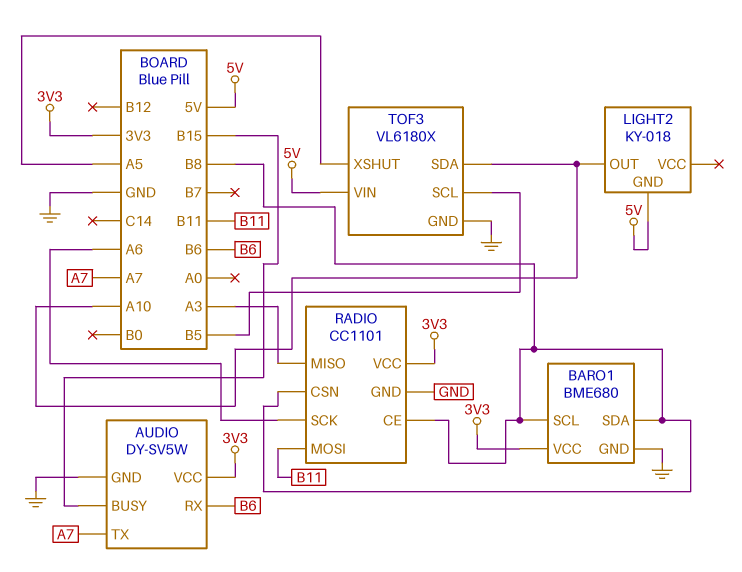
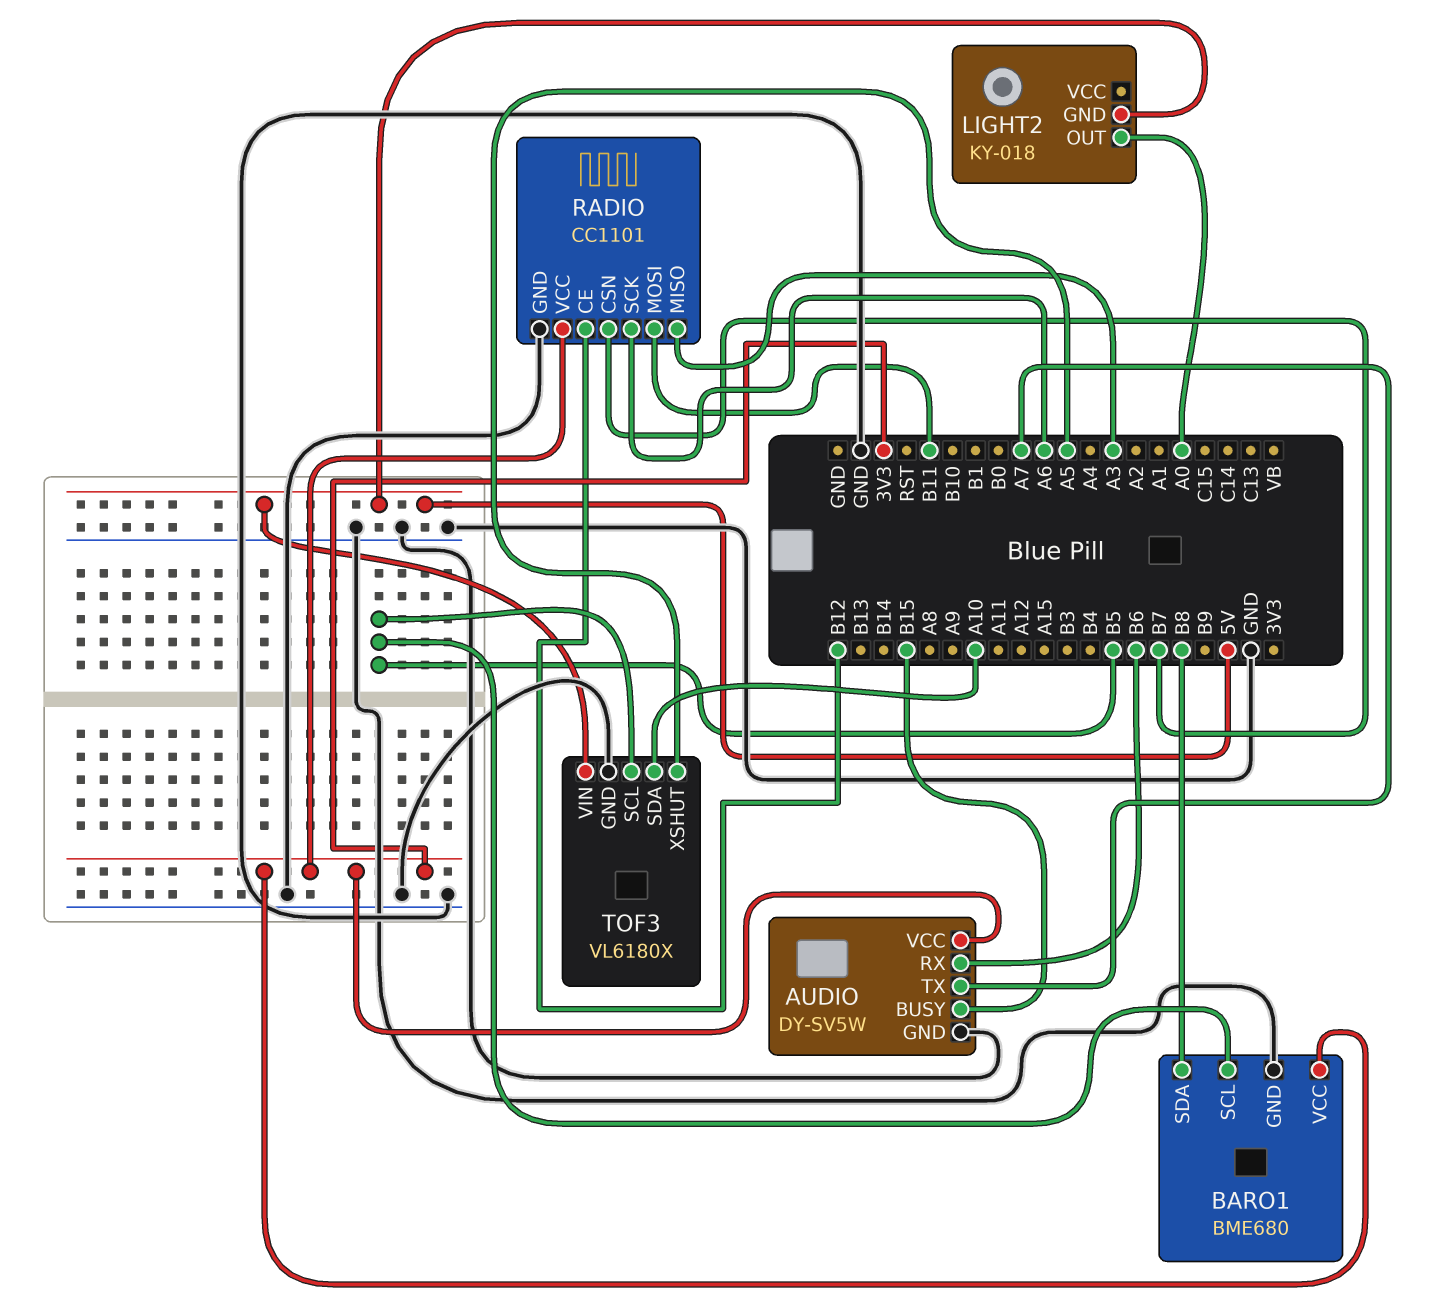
BARO1 pin SCL: B8 -> B5
LIGHT2 pin OUT: A10 -> A0
RADIO pin CE: B8 -> B12
RADIO pin CSN: B8 -> B7

